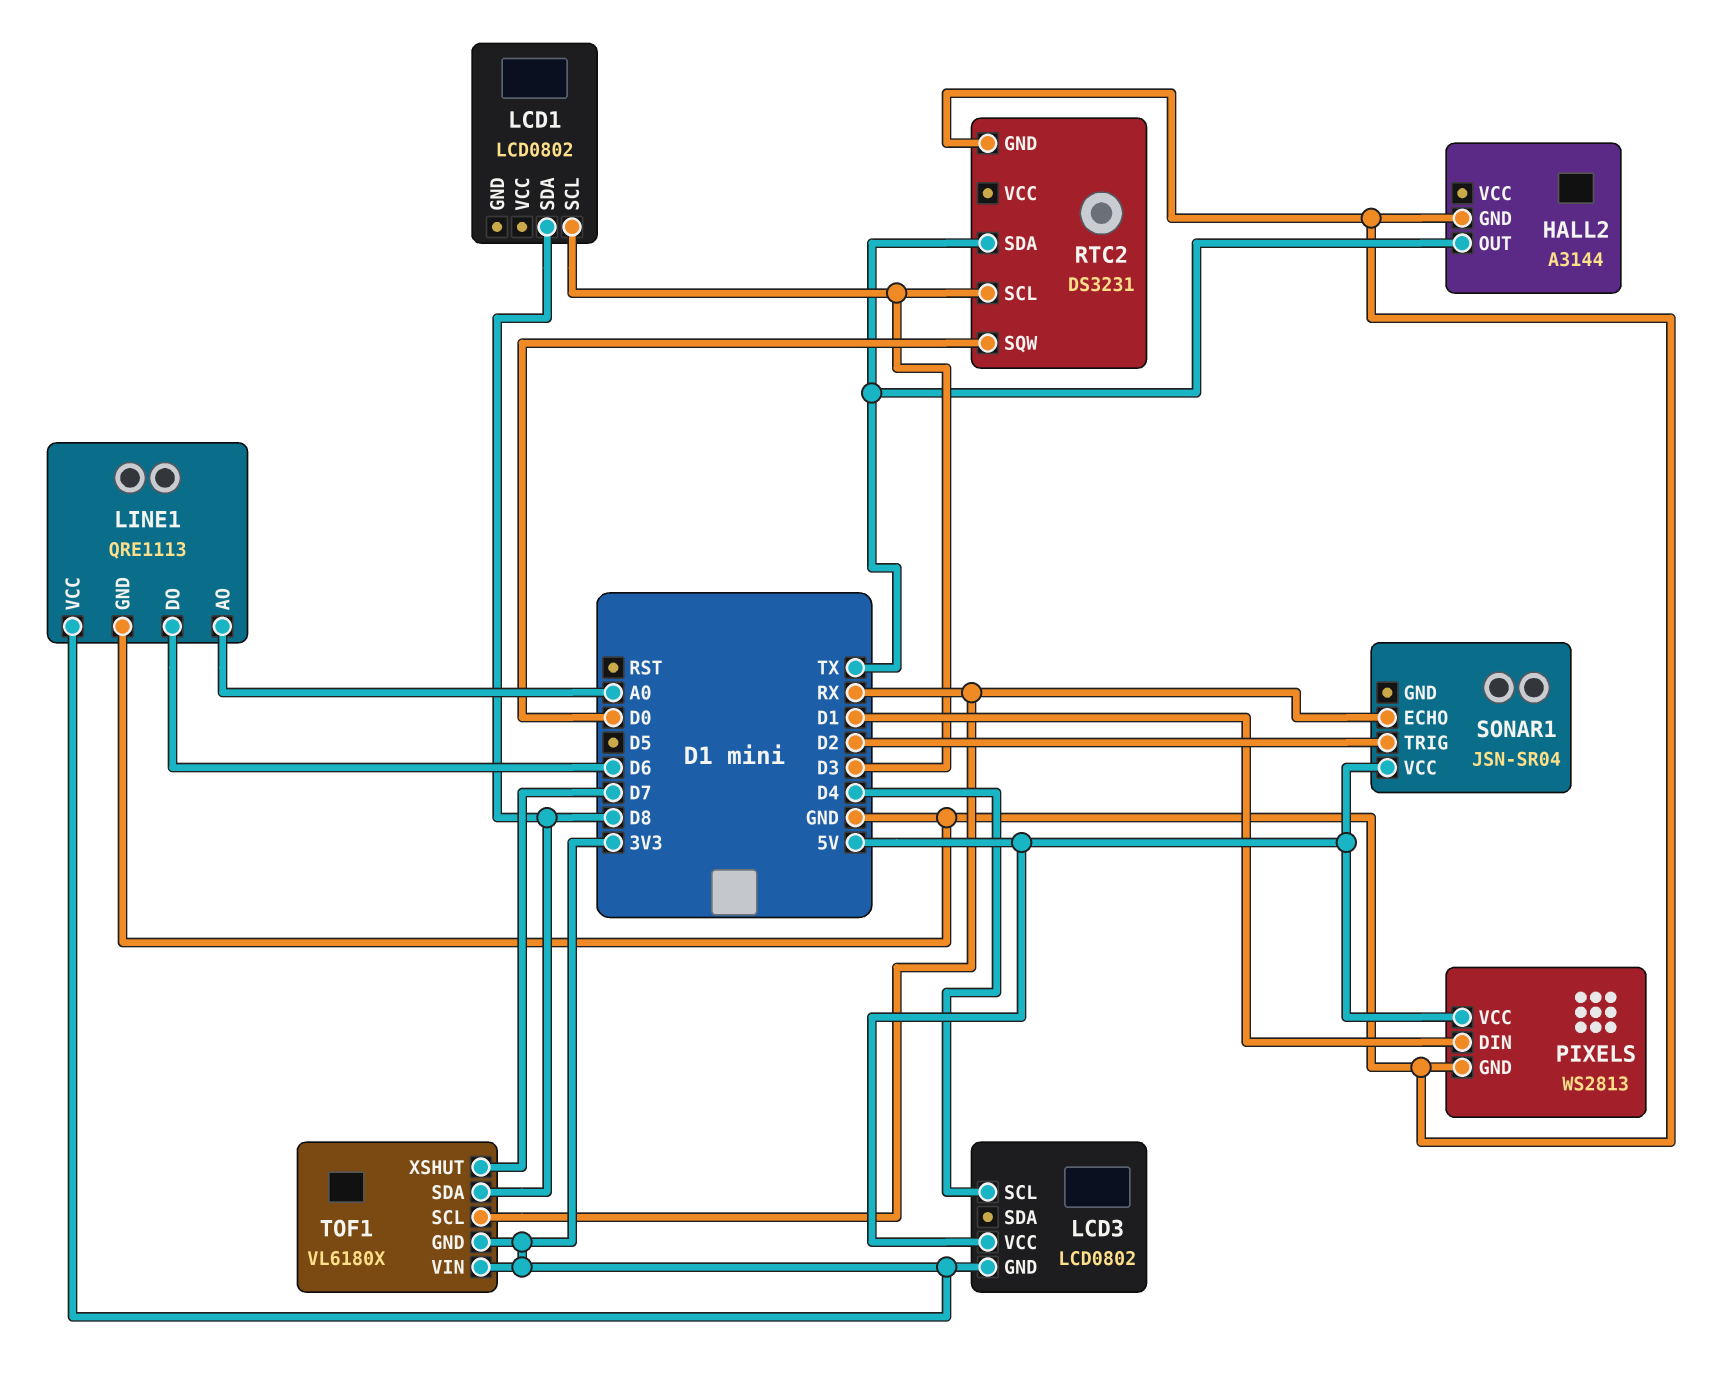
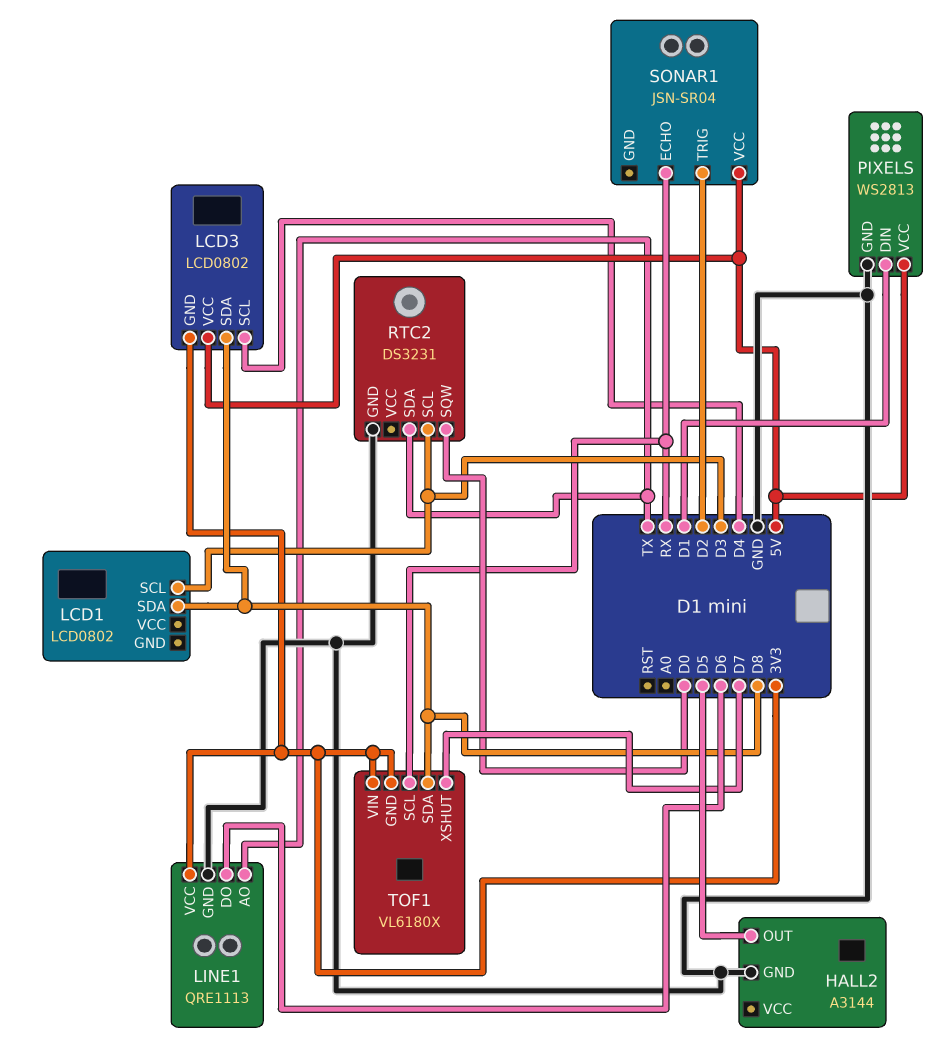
HALL2 pin OUT: TX -> D5
LCD3 pin SDA: none -> D8
LINE1 pin AO: A0 -> TX

